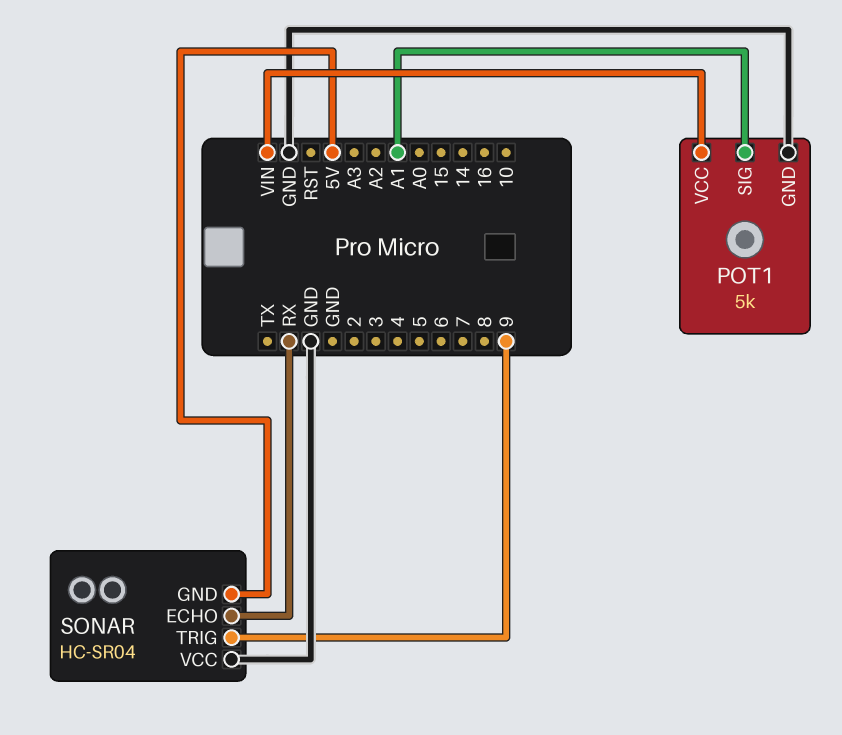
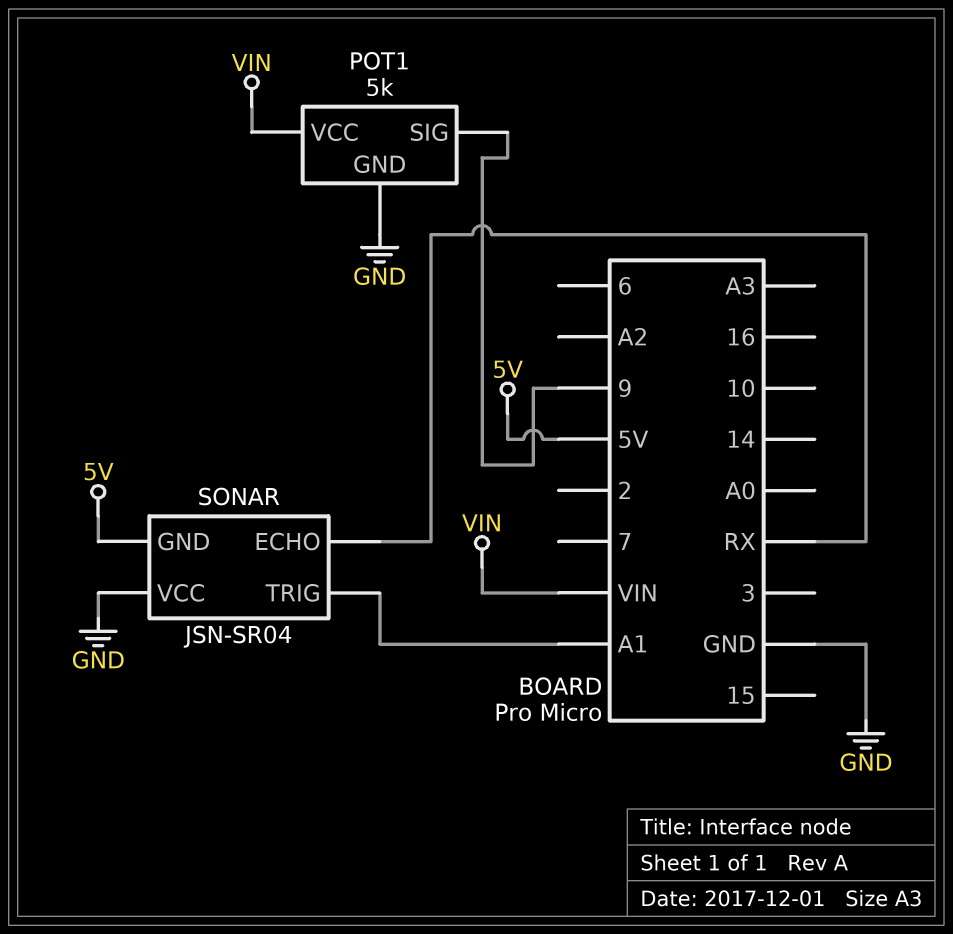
POT1 pin SIG: A1 -> 9
SONAR: HC-SR04 -> JSN-SR04
SONAR pin TRIG: 9 -> A1

